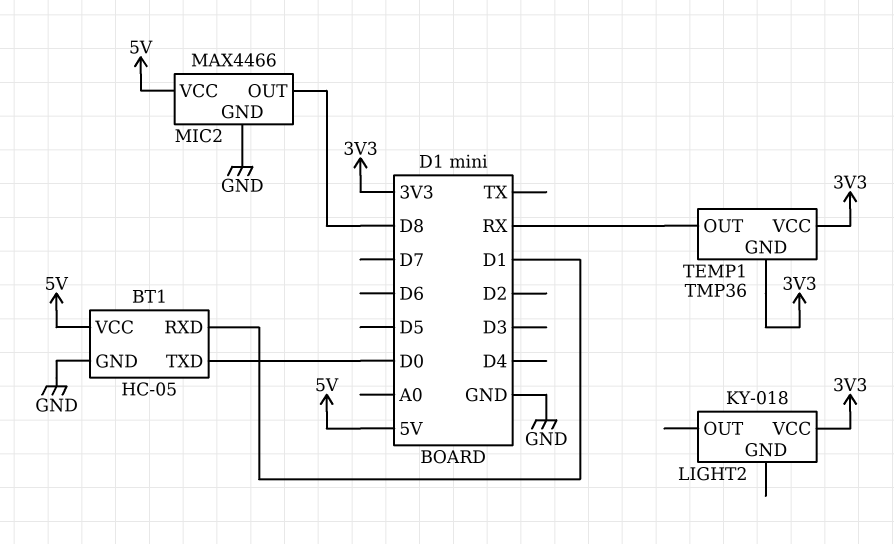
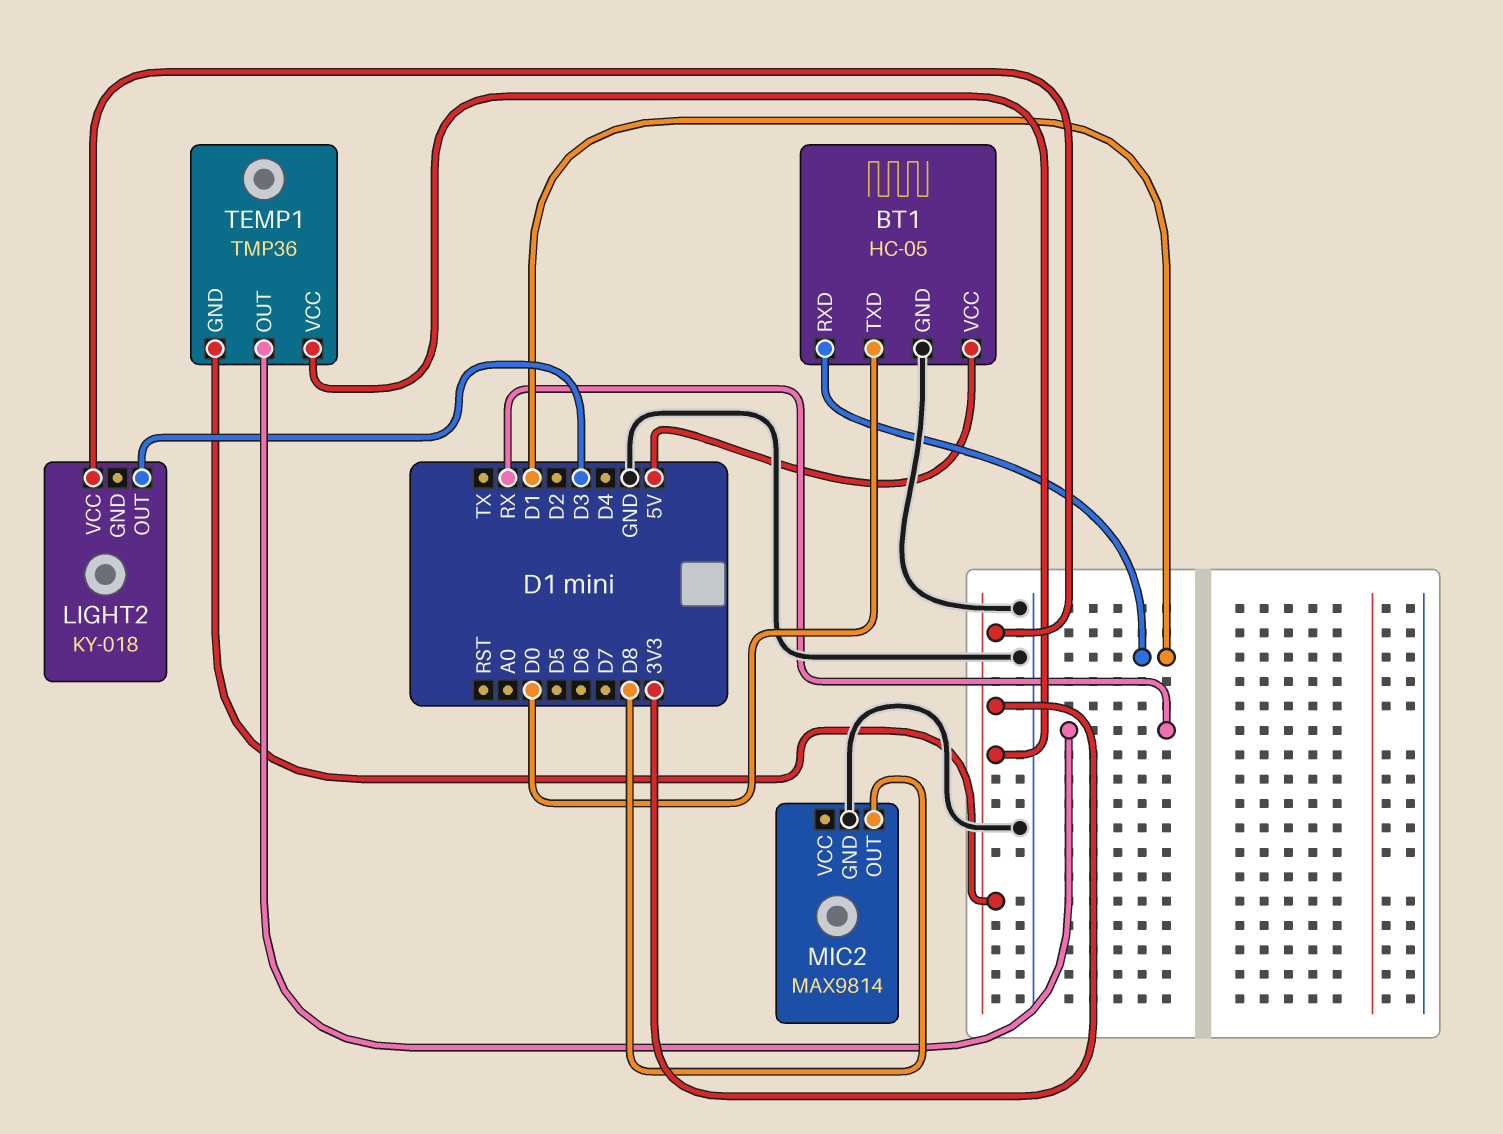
LIGHT2 pin OUT: none -> D3
MIC2: MAX4466 -> MAX9814
MIC2 pin VCC: 5V -> none

